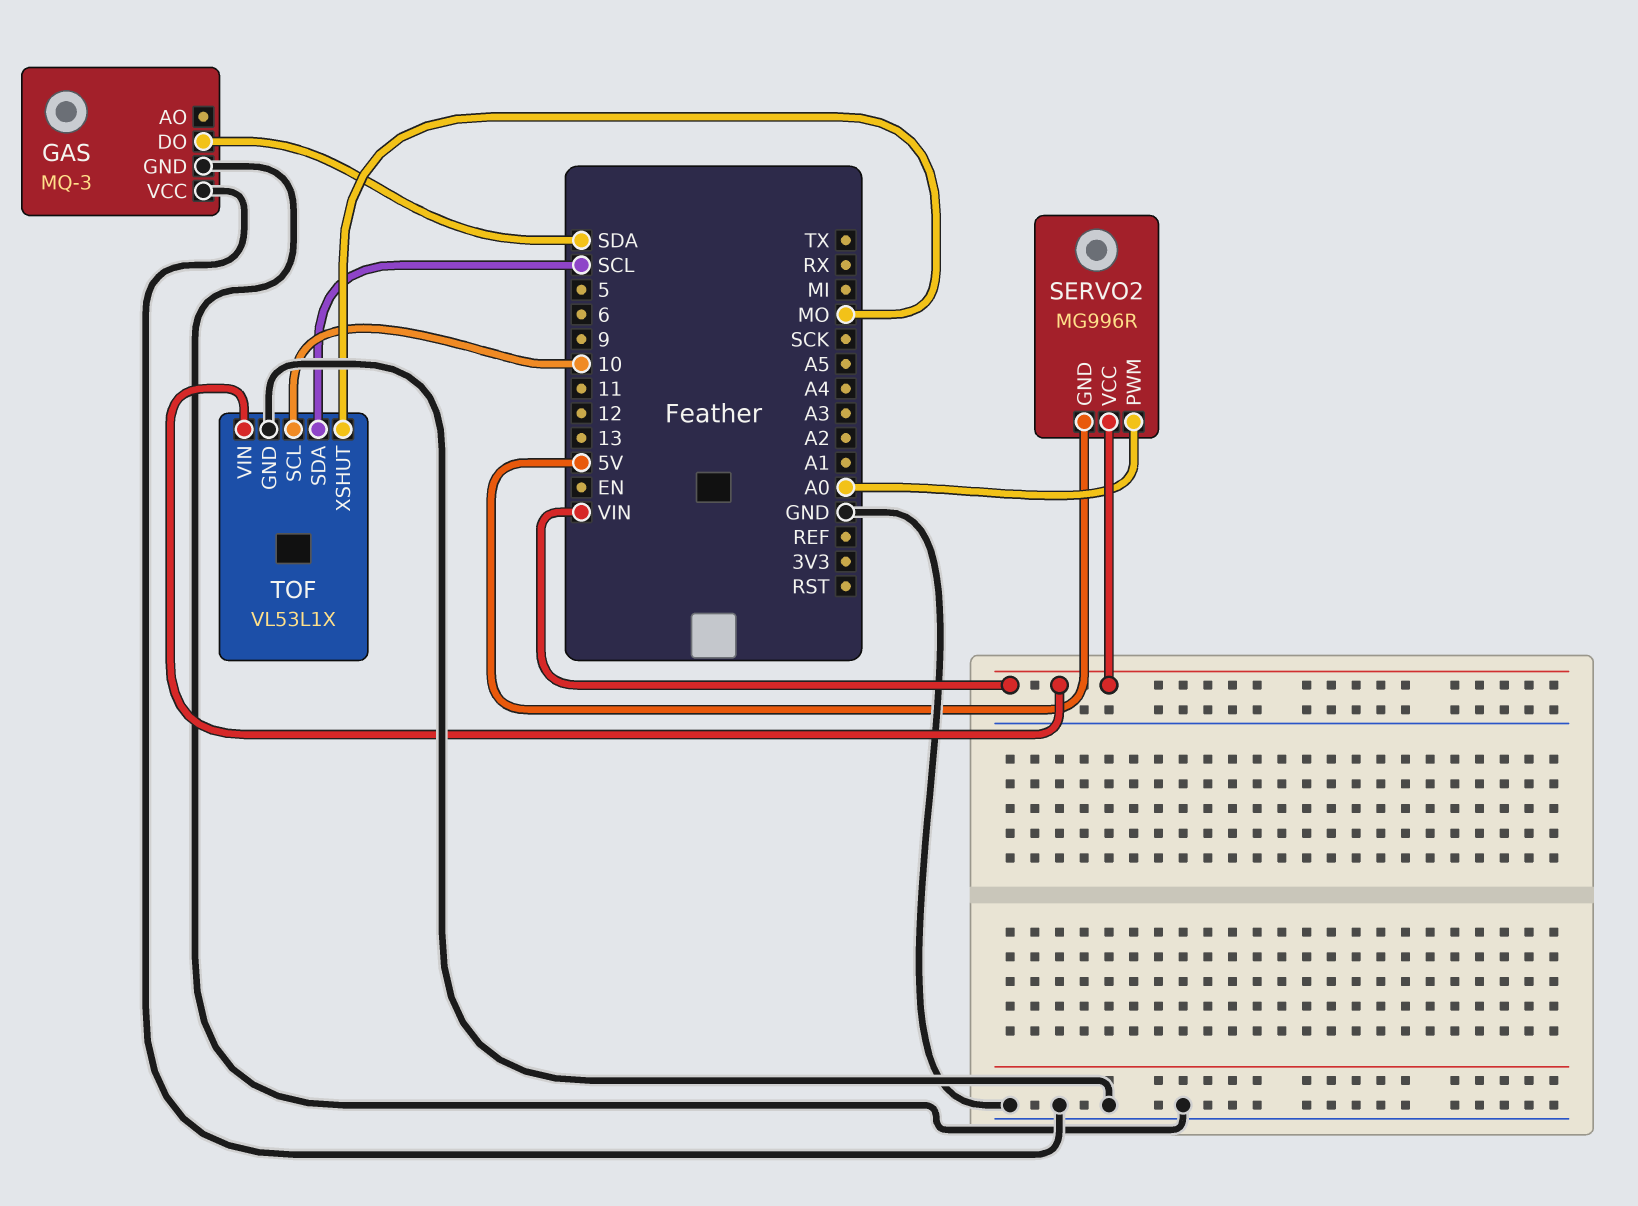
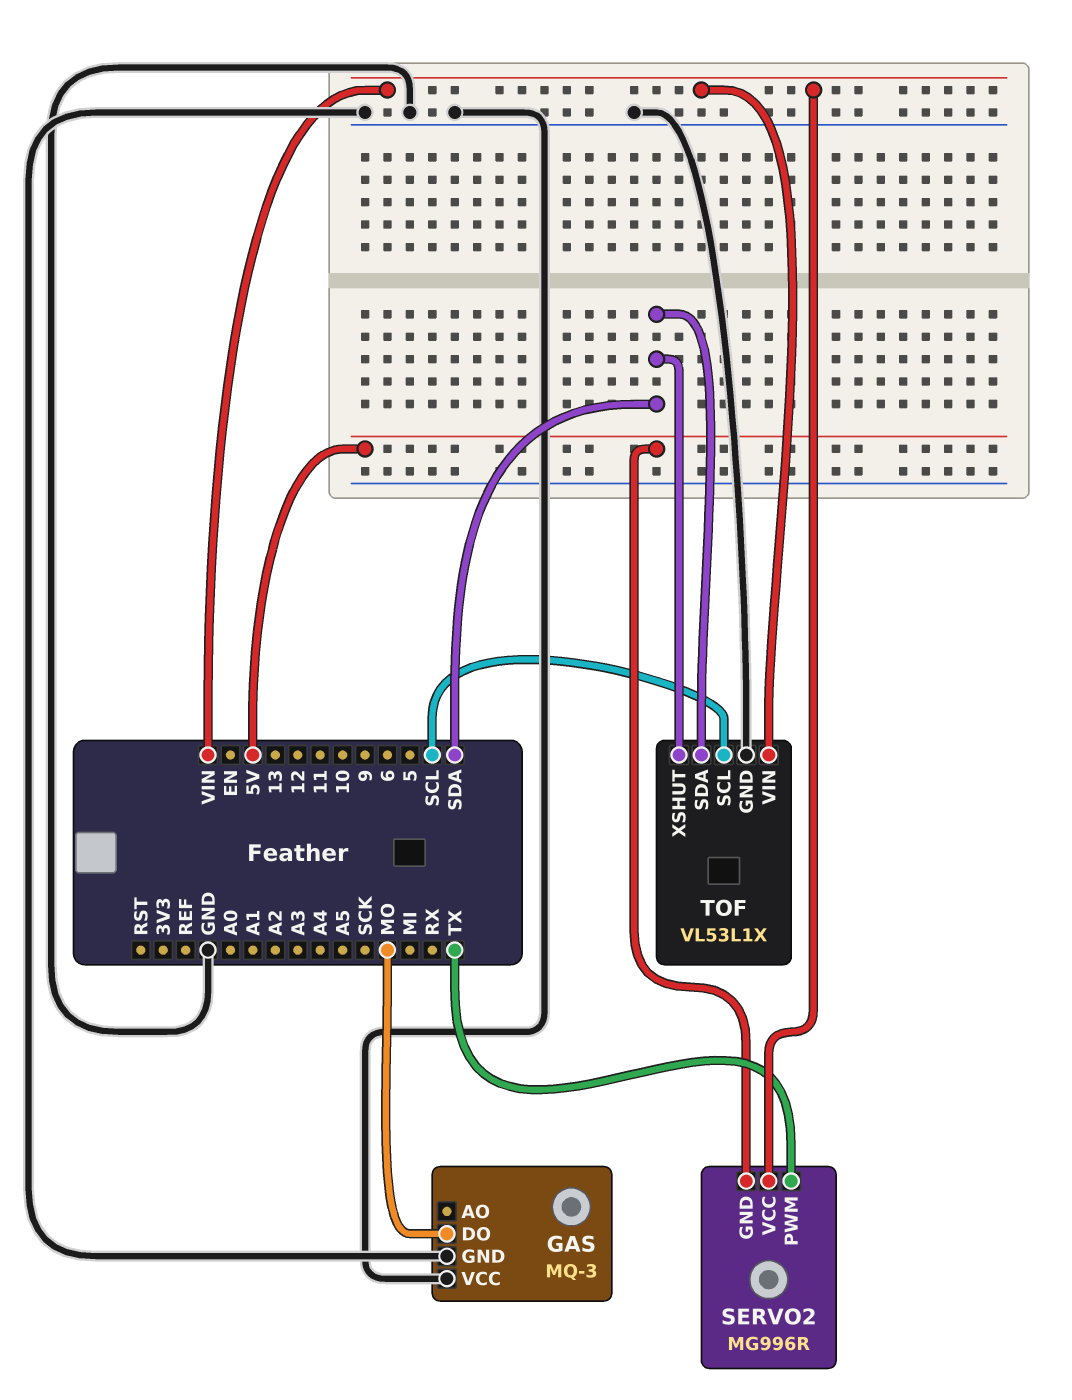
GAS pin DO: SDA -> MO
SERVO2 pin PWM: A0 -> TX
TOF pin SCL: 10 -> SCL
TOF pin SDA: SCL -> SDA
TOF pin XSHUT: MO -> SDA

